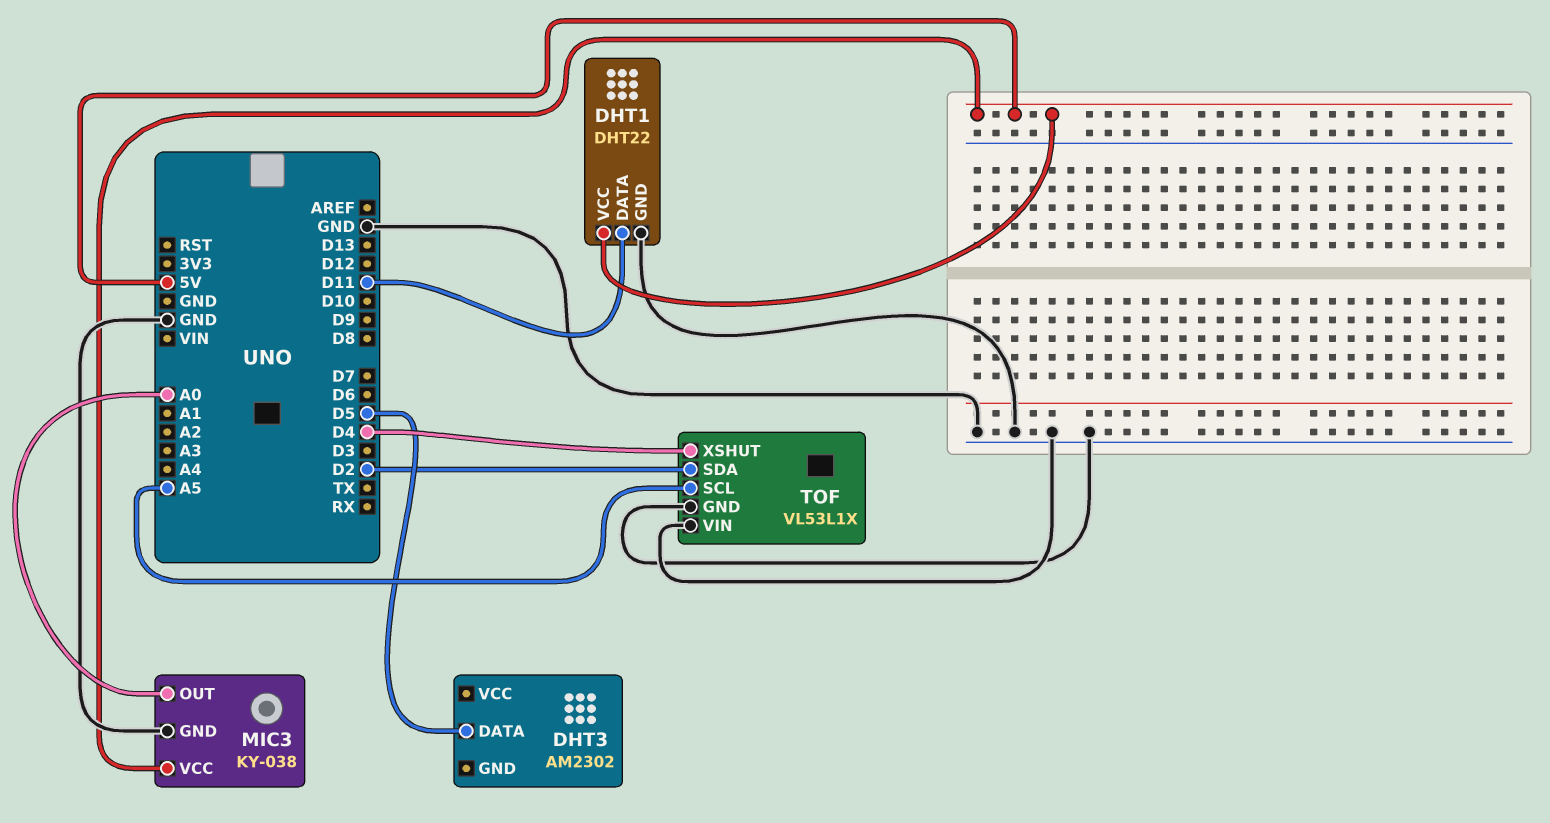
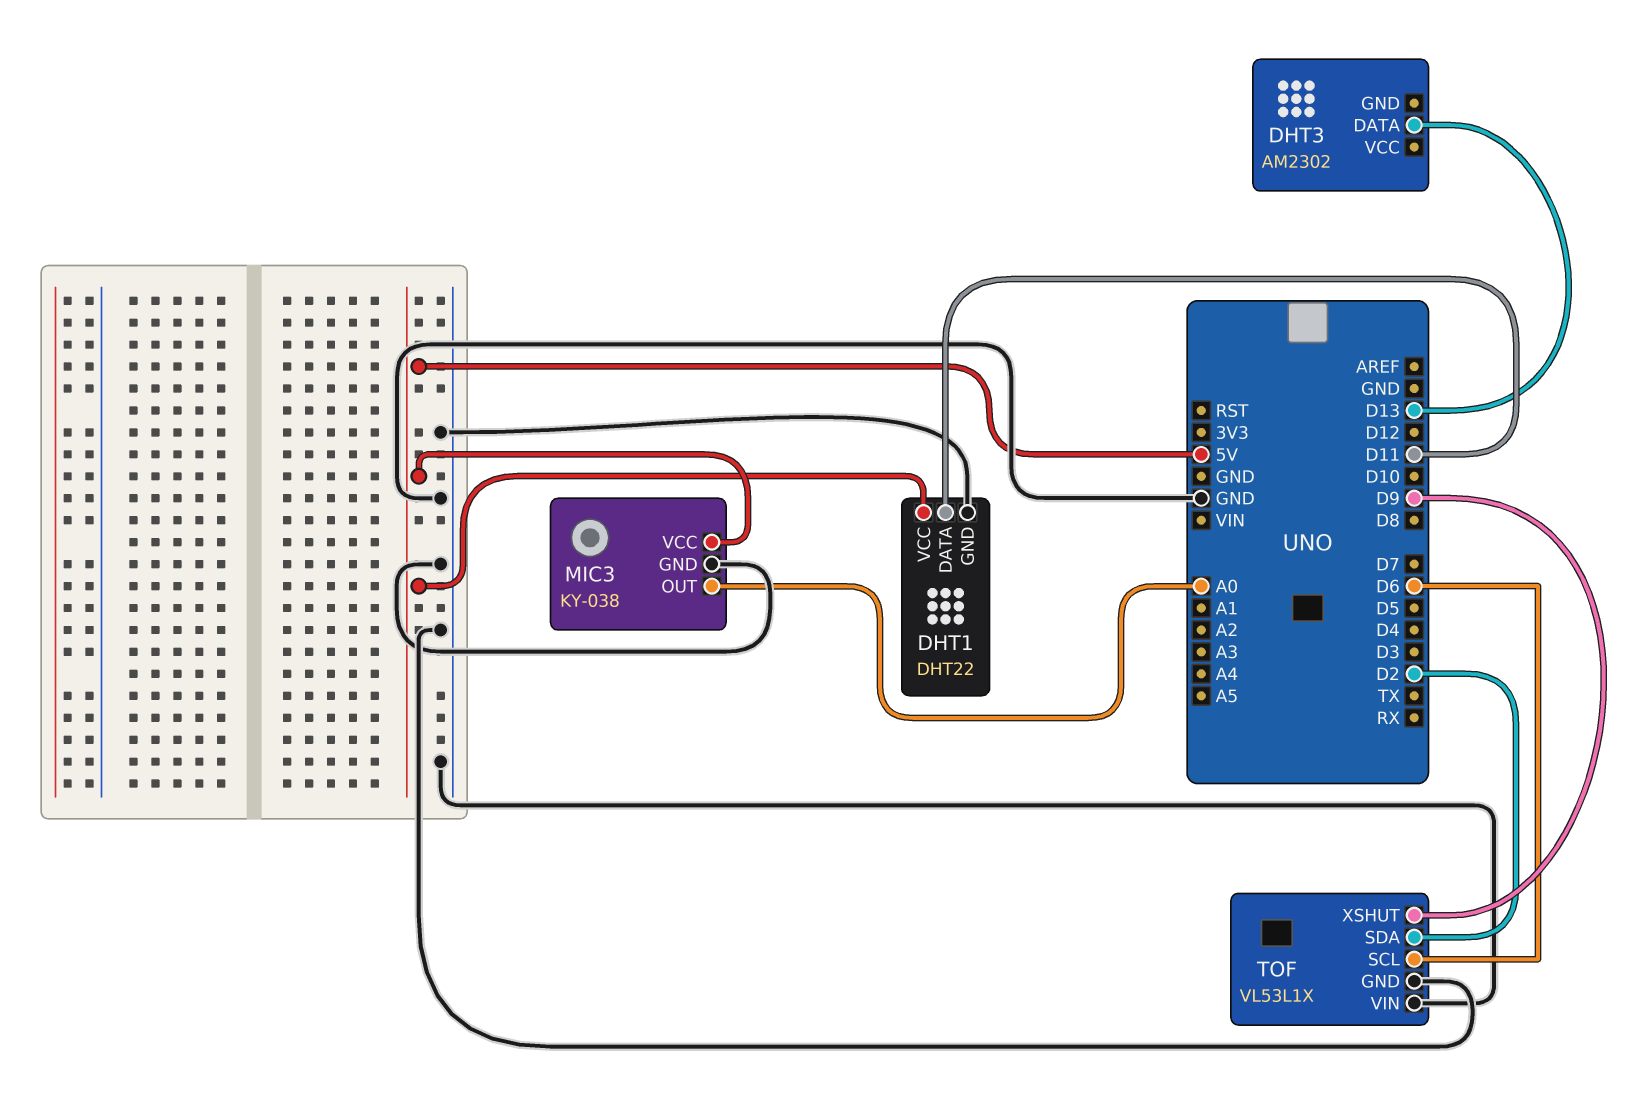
DHT3 pin DATA: D5 -> D13
TOF pin SCL: A5 -> D6
TOF pin XSHUT: D4 -> D9

